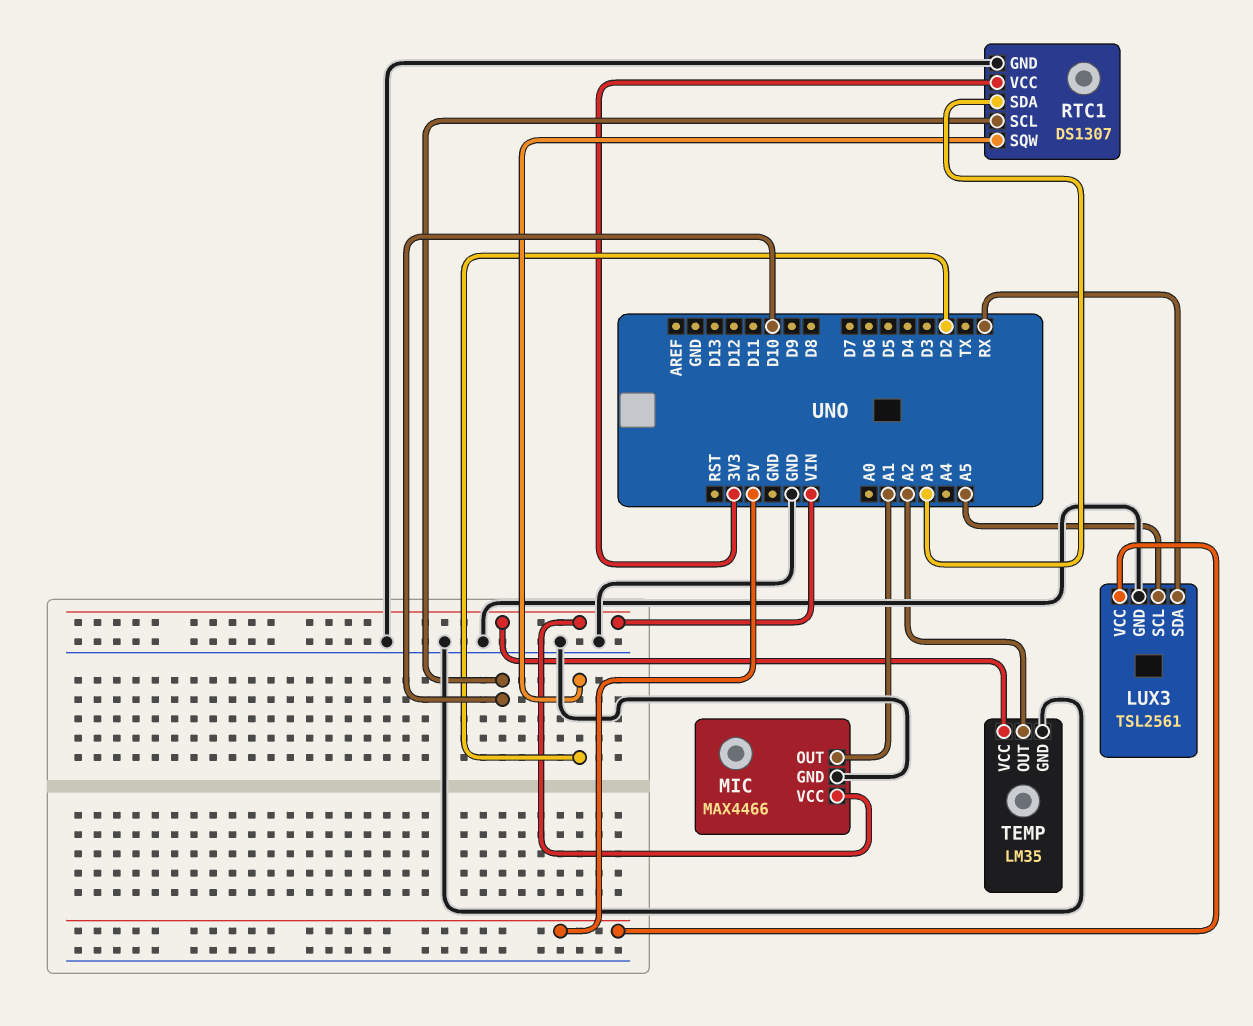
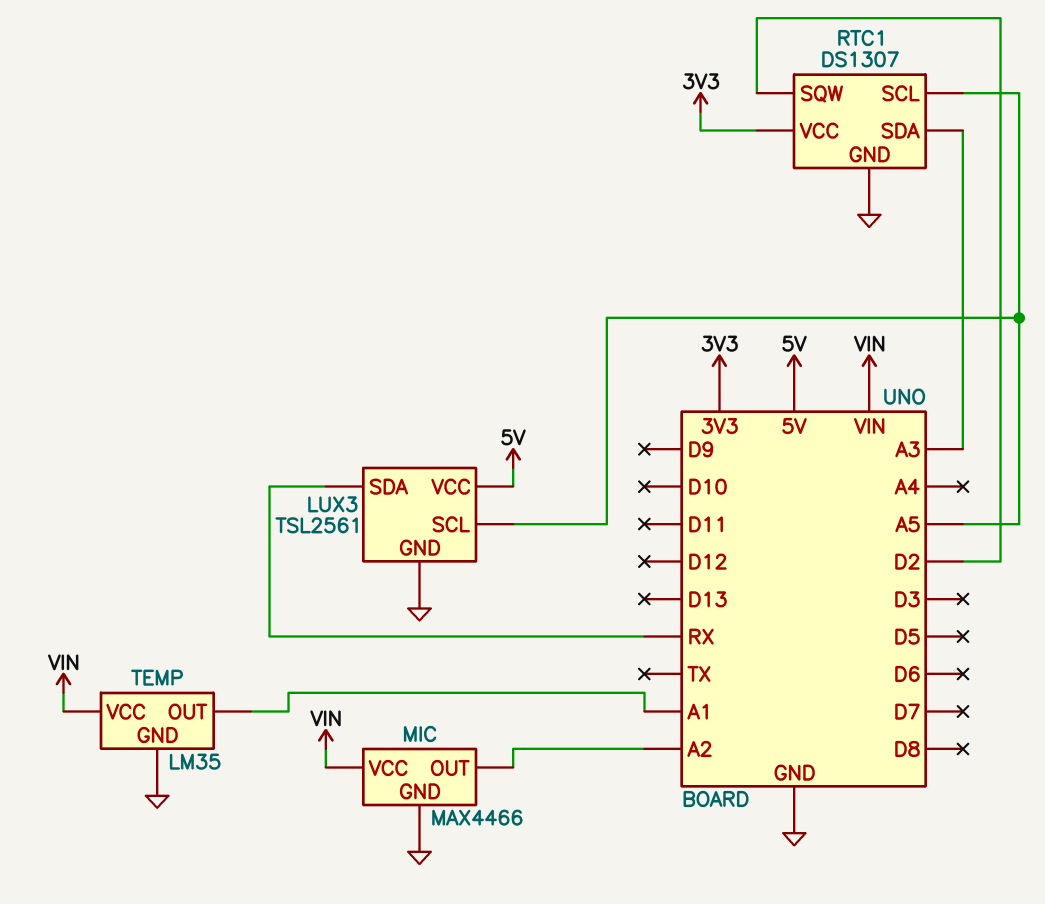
MIC pin OUT: A1 -> A2
RTC1 pin SCL: D10 -> A5
TEMP pin OUT: A2 -> A1

